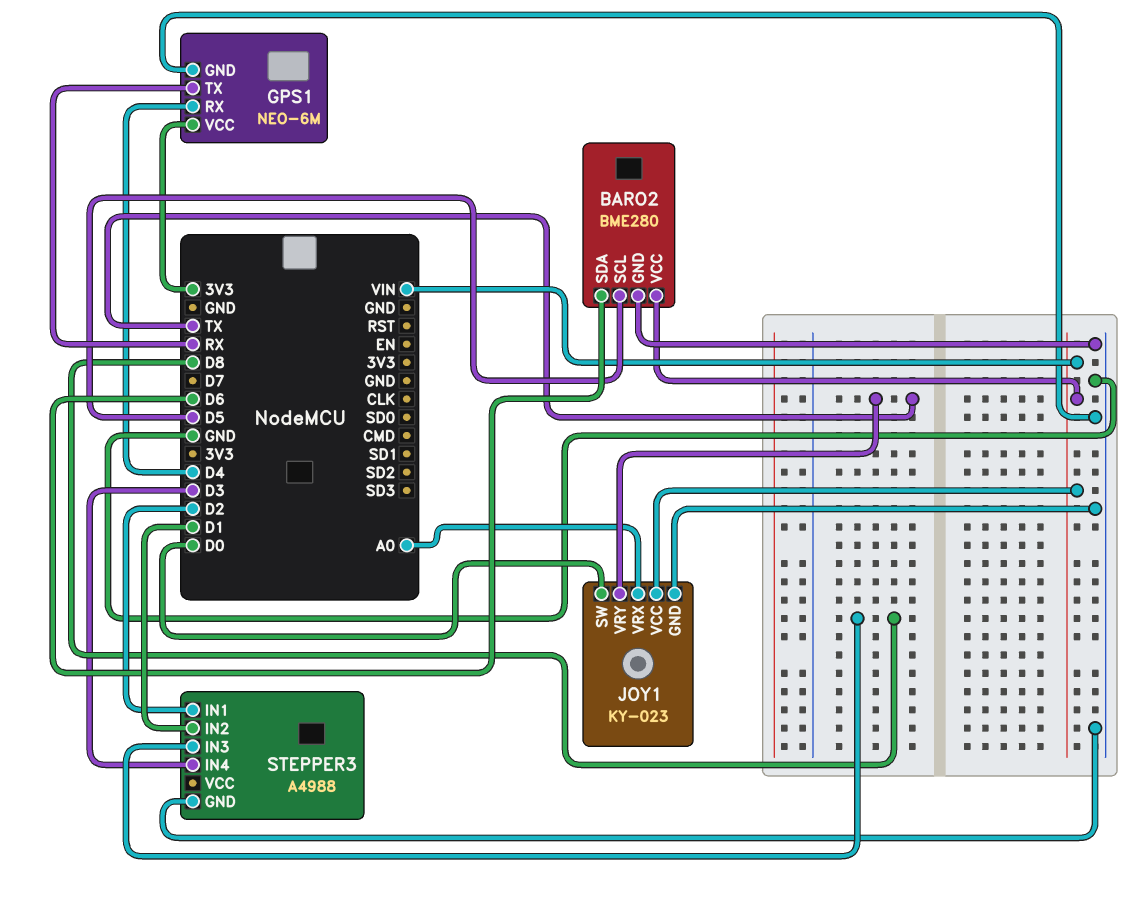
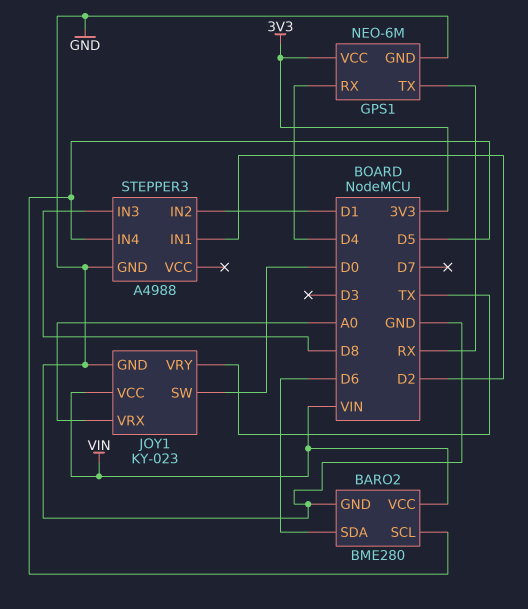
STEPPER3 pin IN4: D3 -> D5

